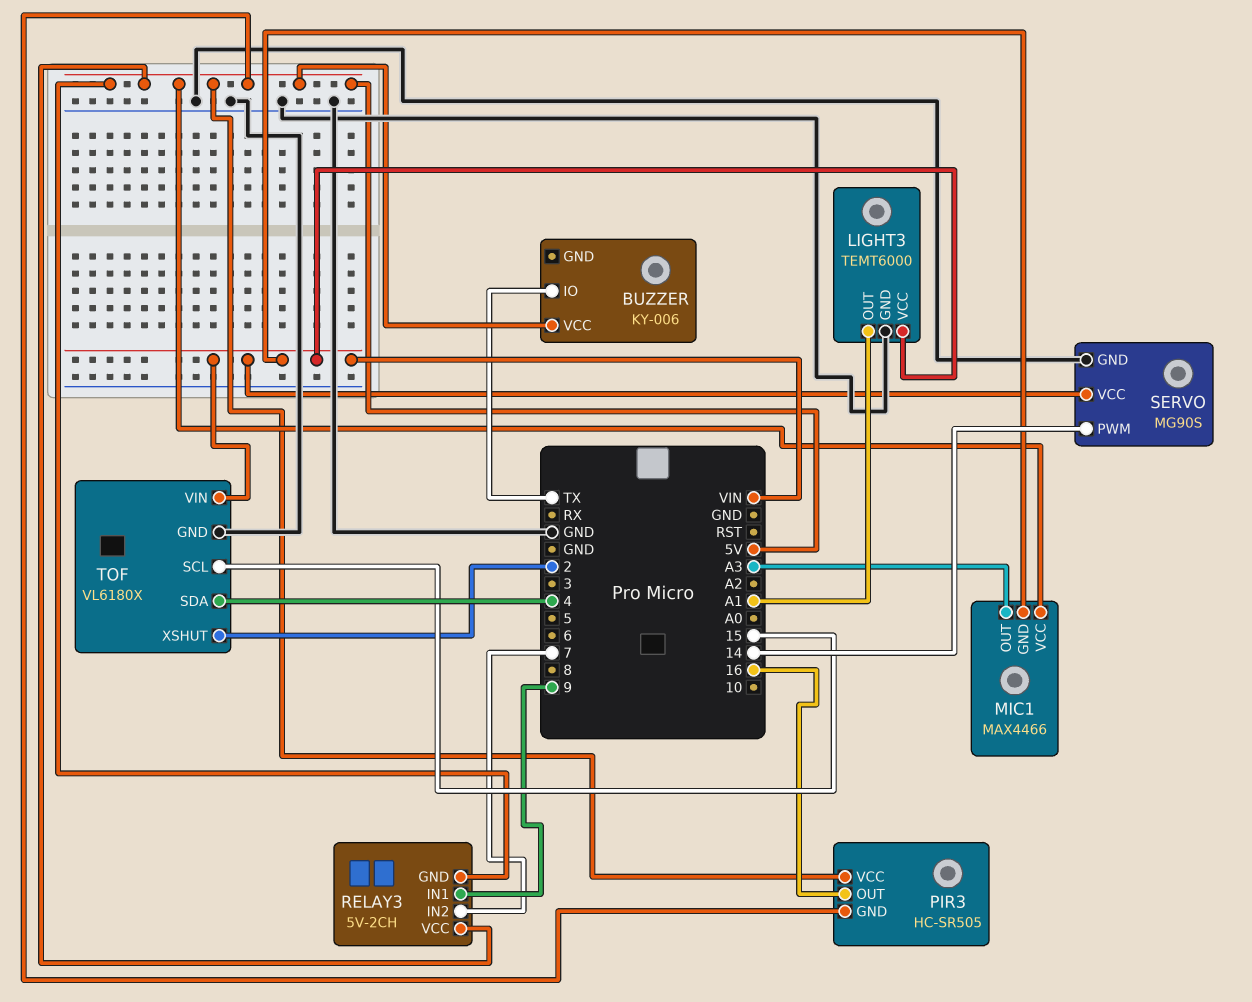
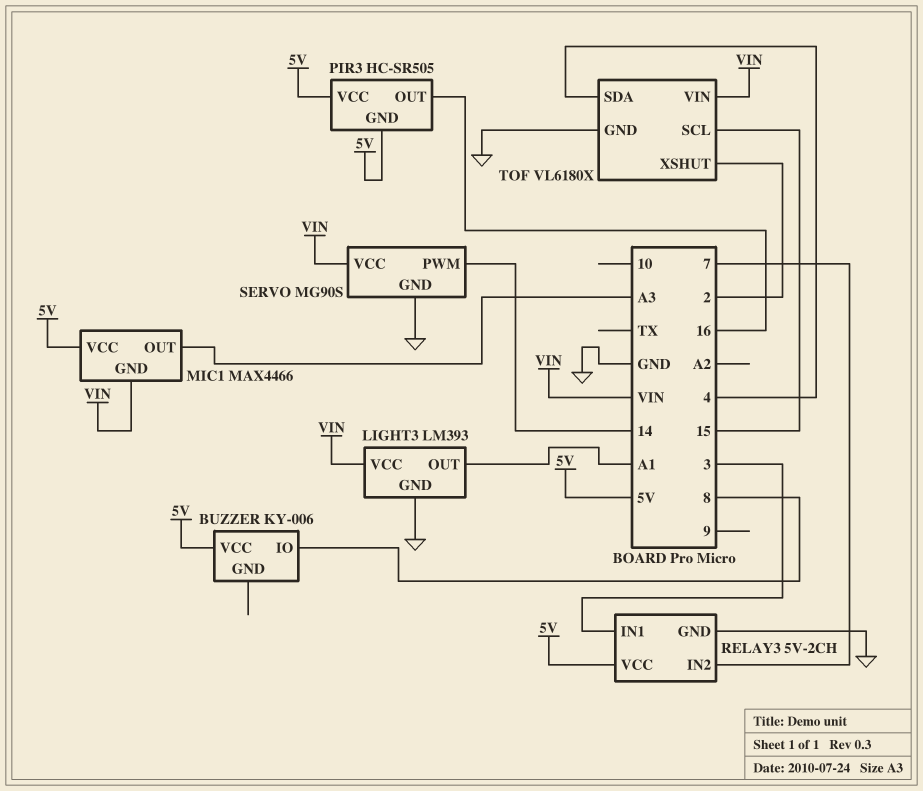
BUZZER pin IO: TX -> 8
LIGHT3: TEMT6000 -> LM393
RELAY3 pin GND: 5V -> GND
RELAY3 pin IN1: 9 -> 3

